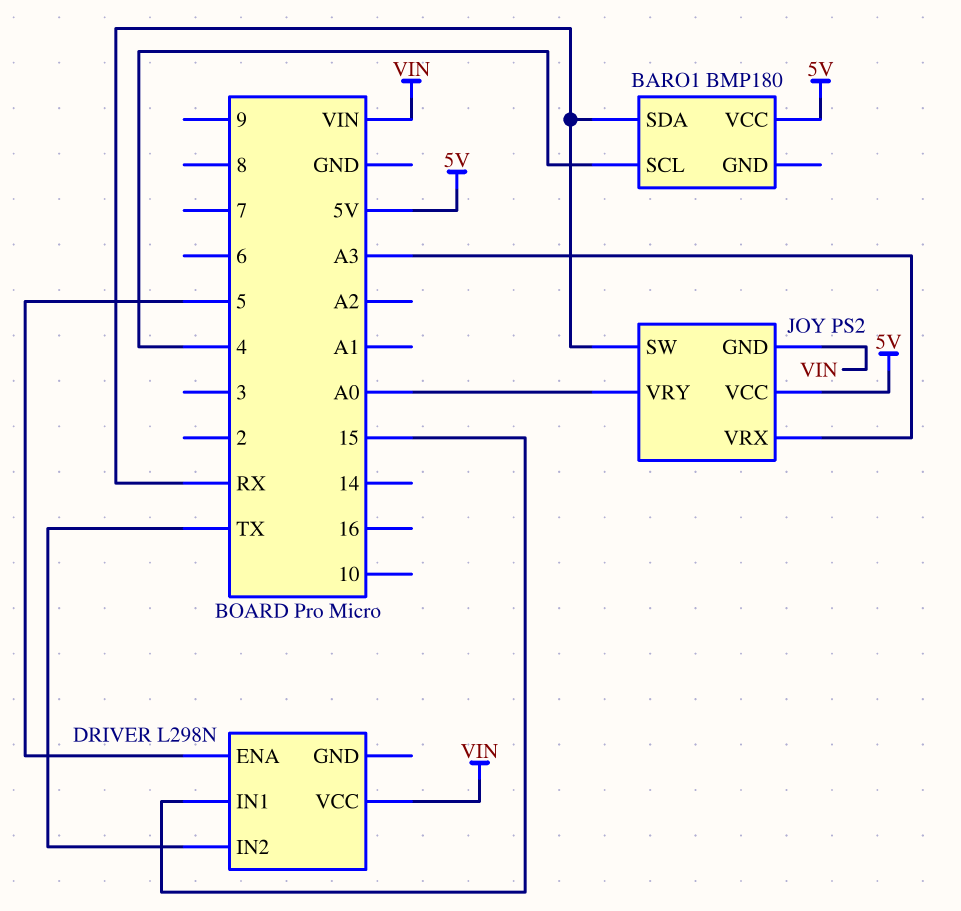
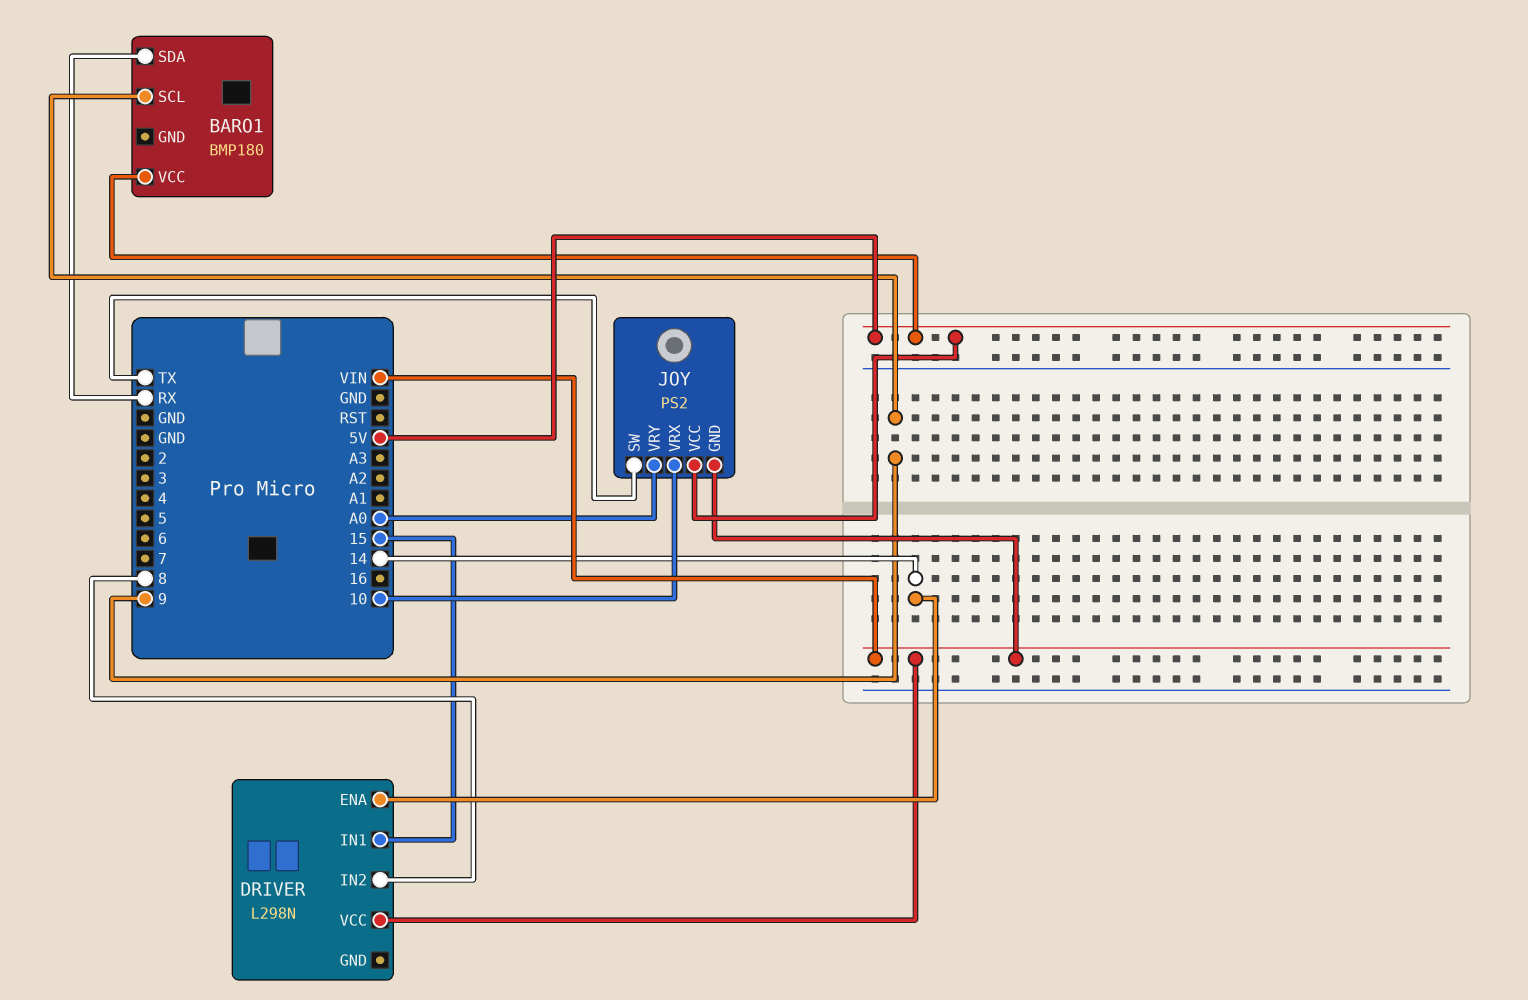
BARO1 pin SCL: 4 -> 9
DRIVER pin ENA: 5 -> 14
DRIVER pin IN2: TX -> 8
JOY pin SW: RX -> TX
JOY pin VRX: A3 -> 10

